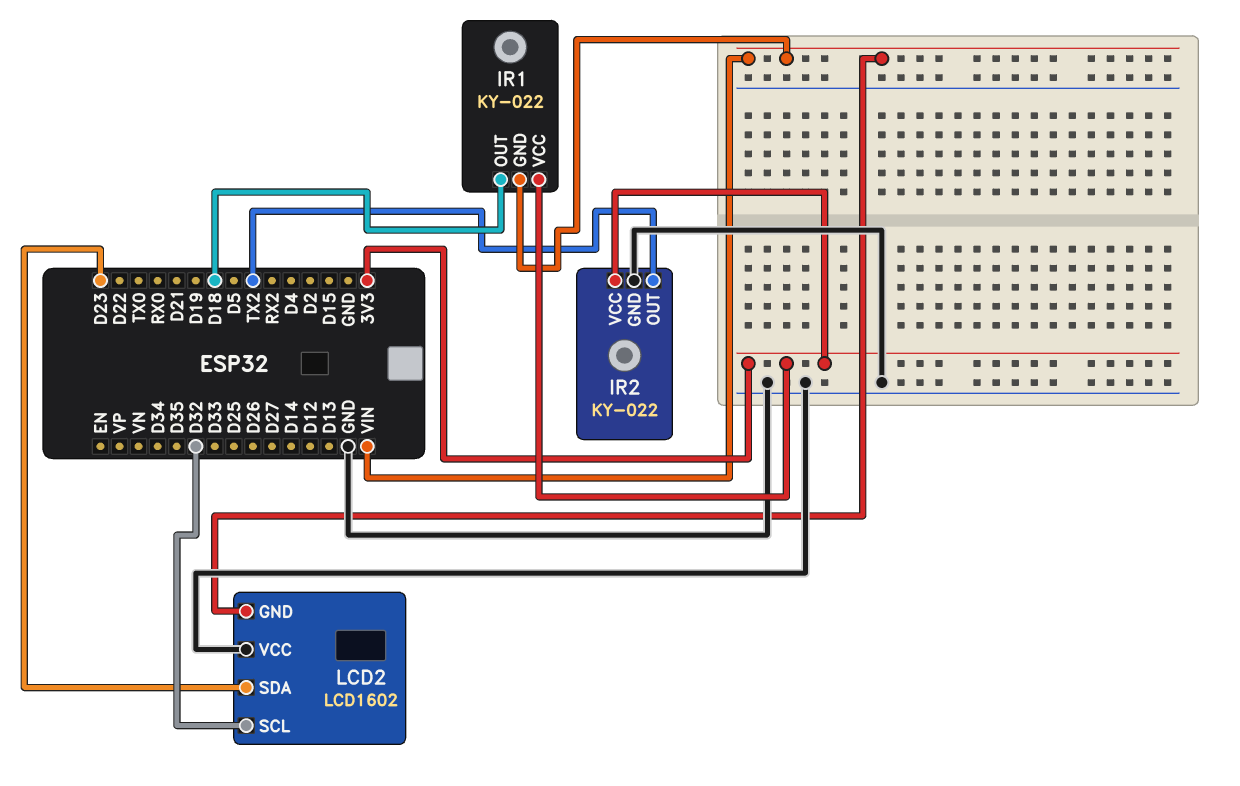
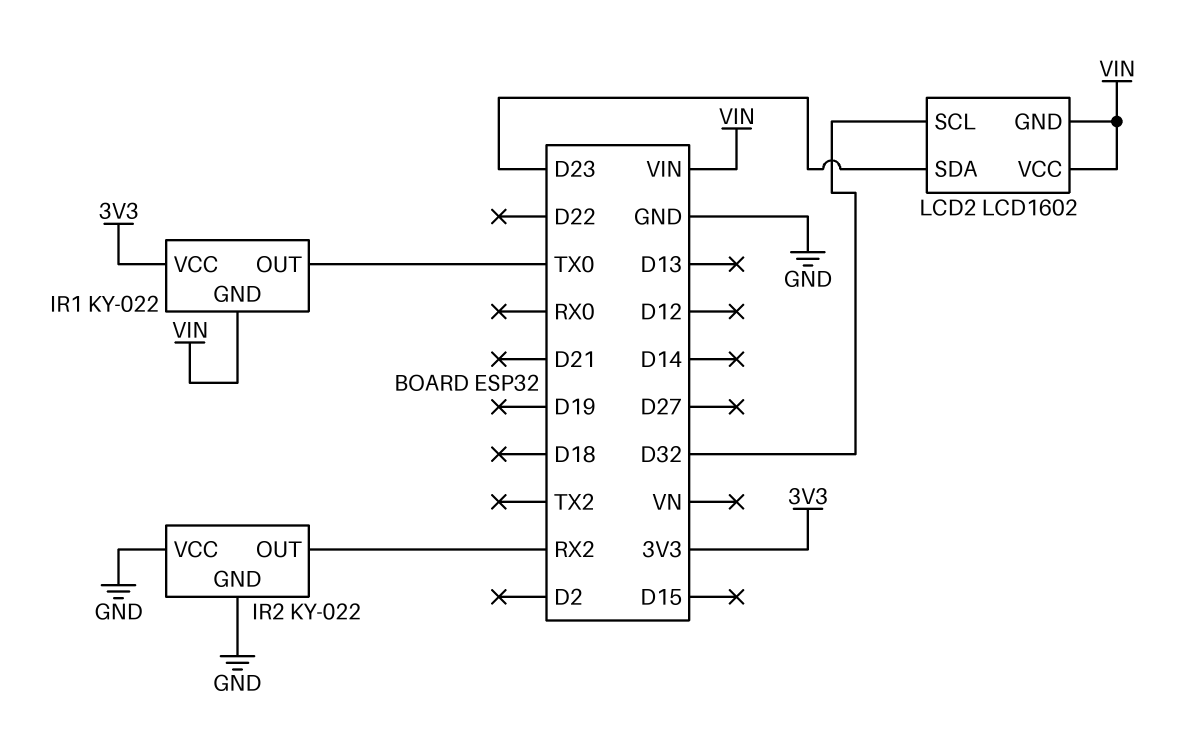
IR1 pin OUT: D18 -> TX0
IR2 pin OUT: TX2 -> RX2
IR2 pin VCC: 3V3 -> GND
LCD2 pin VCC: GND -> VIN

